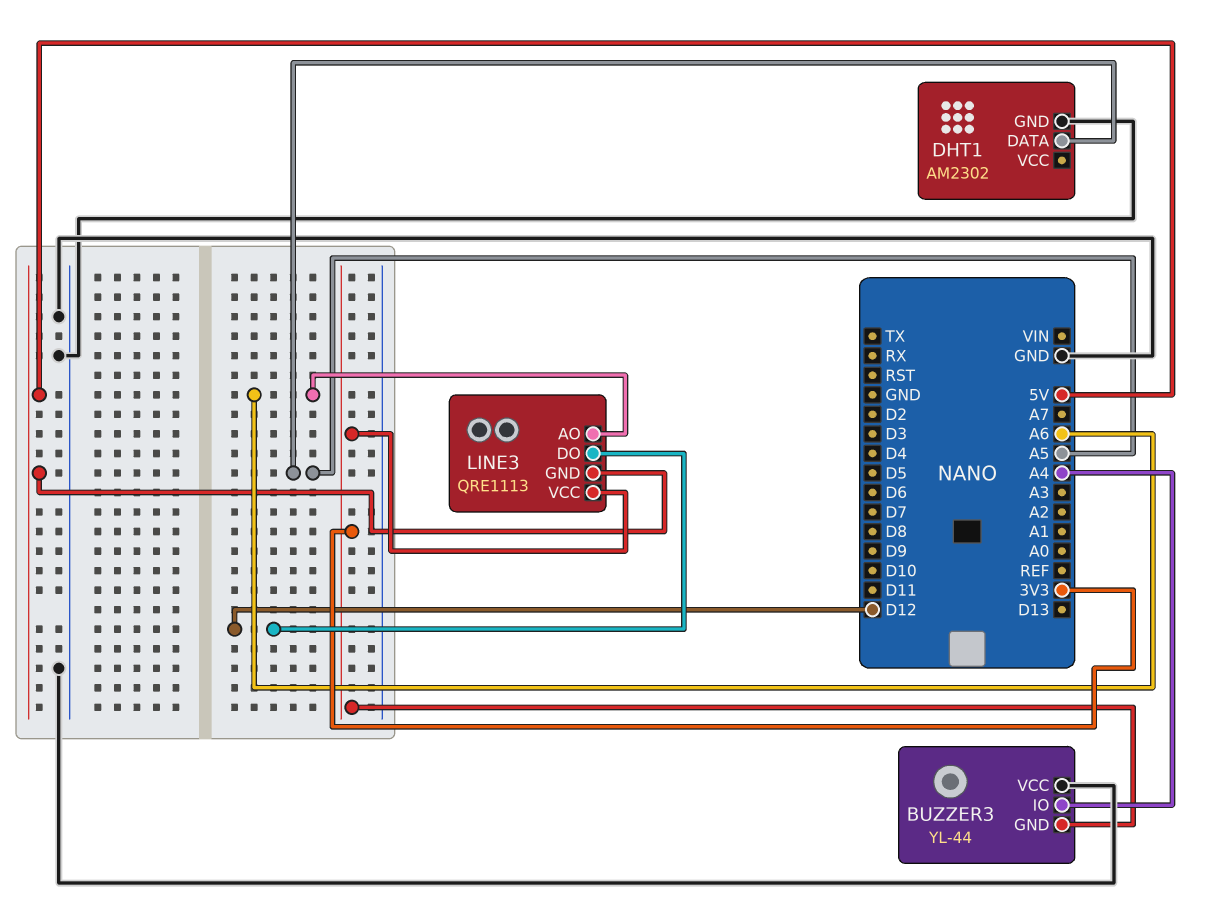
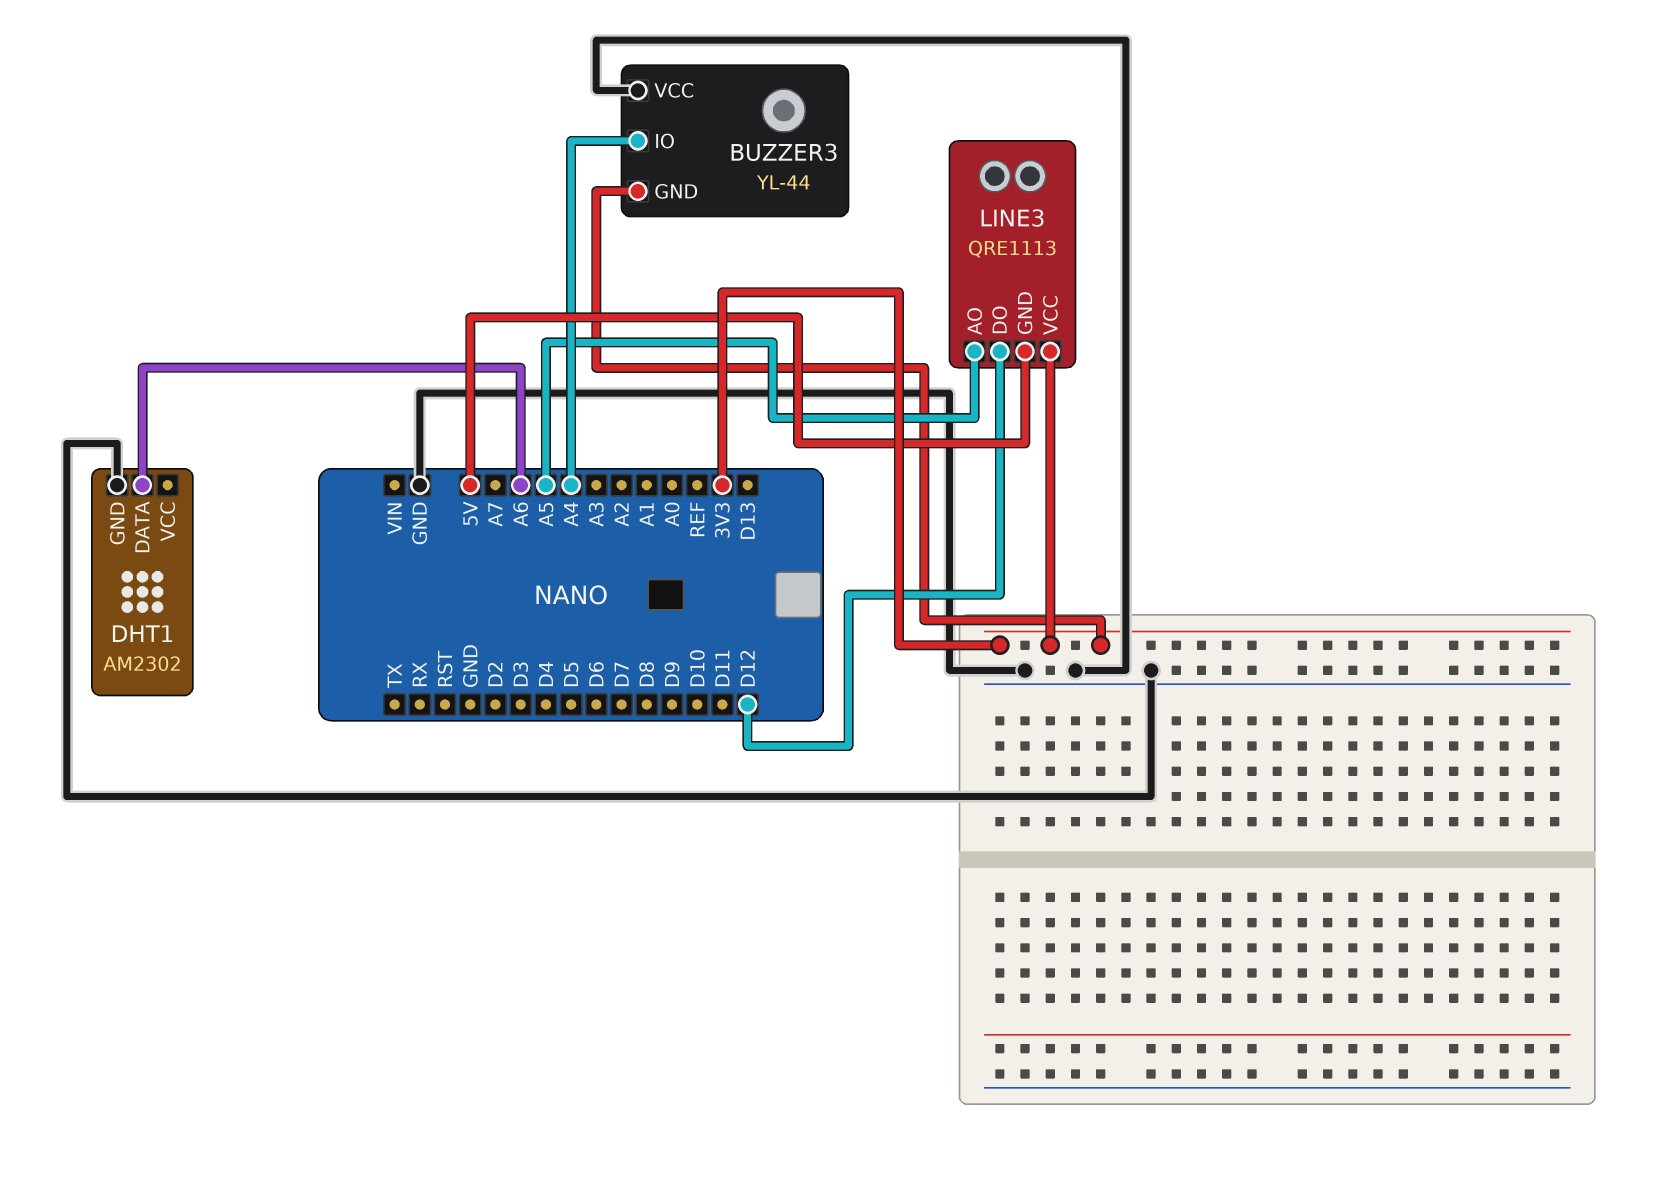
DHT1 pin DATA: A5 -> A6
LINE3 pin AO: A6 -> A5

